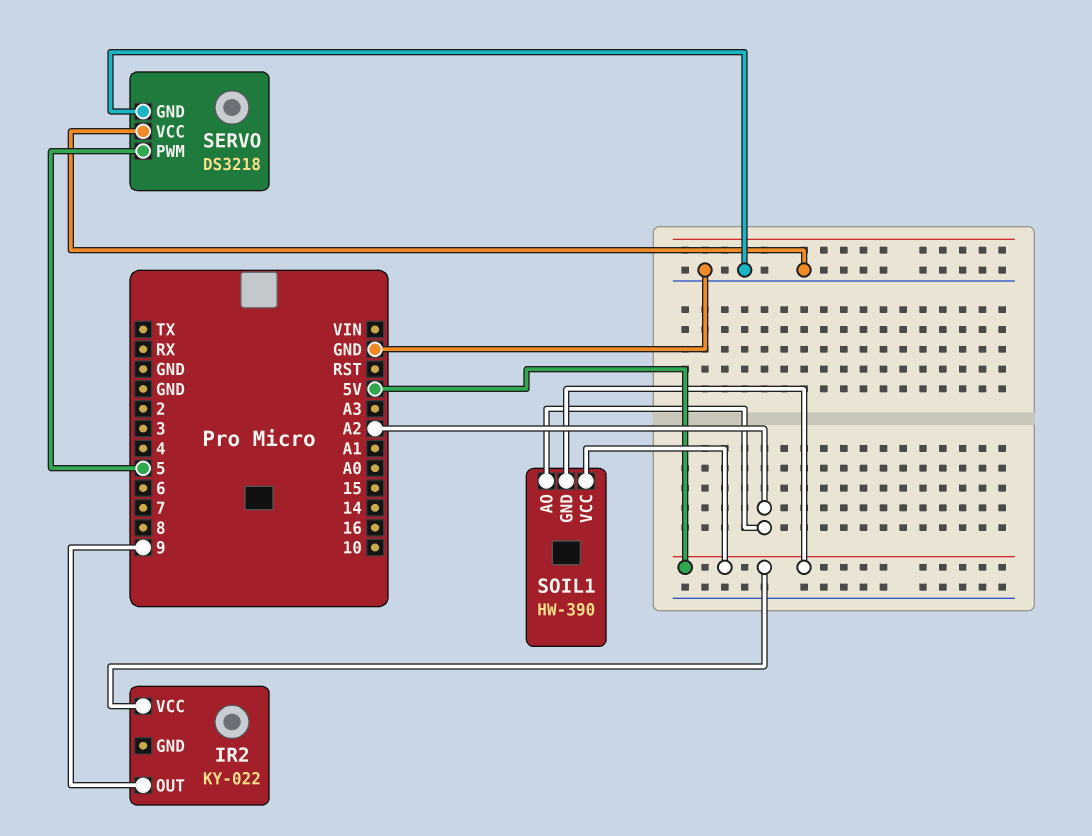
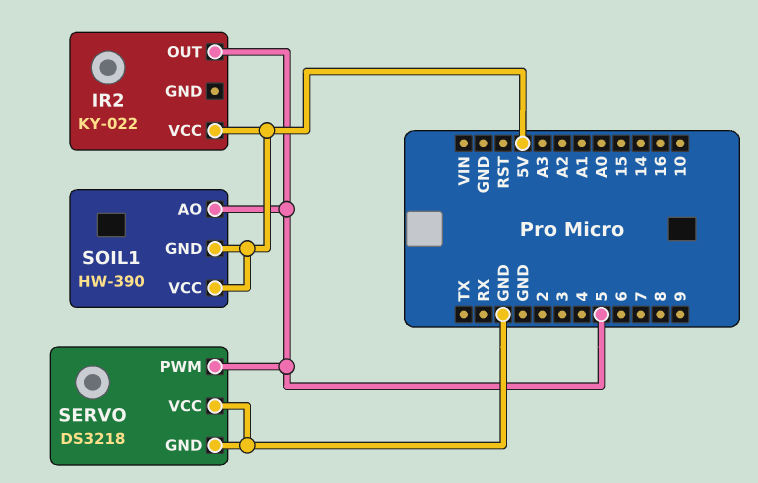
IR2 pin OUT: 9 -> 5
SOIL1 pin AO: A2 -> 5

